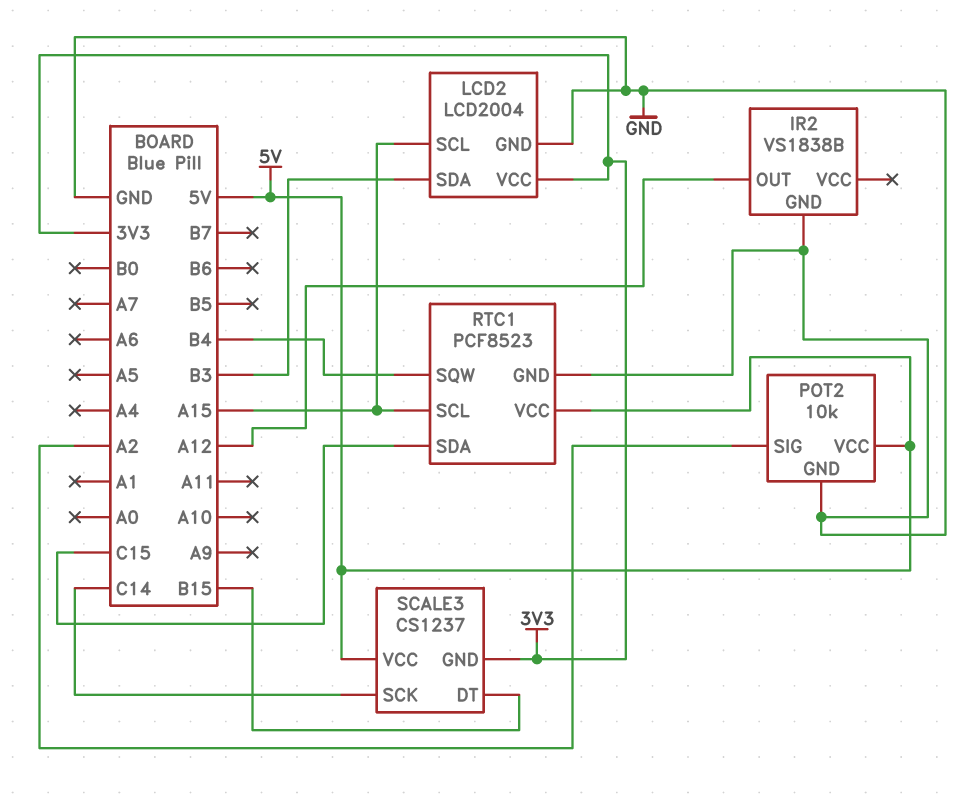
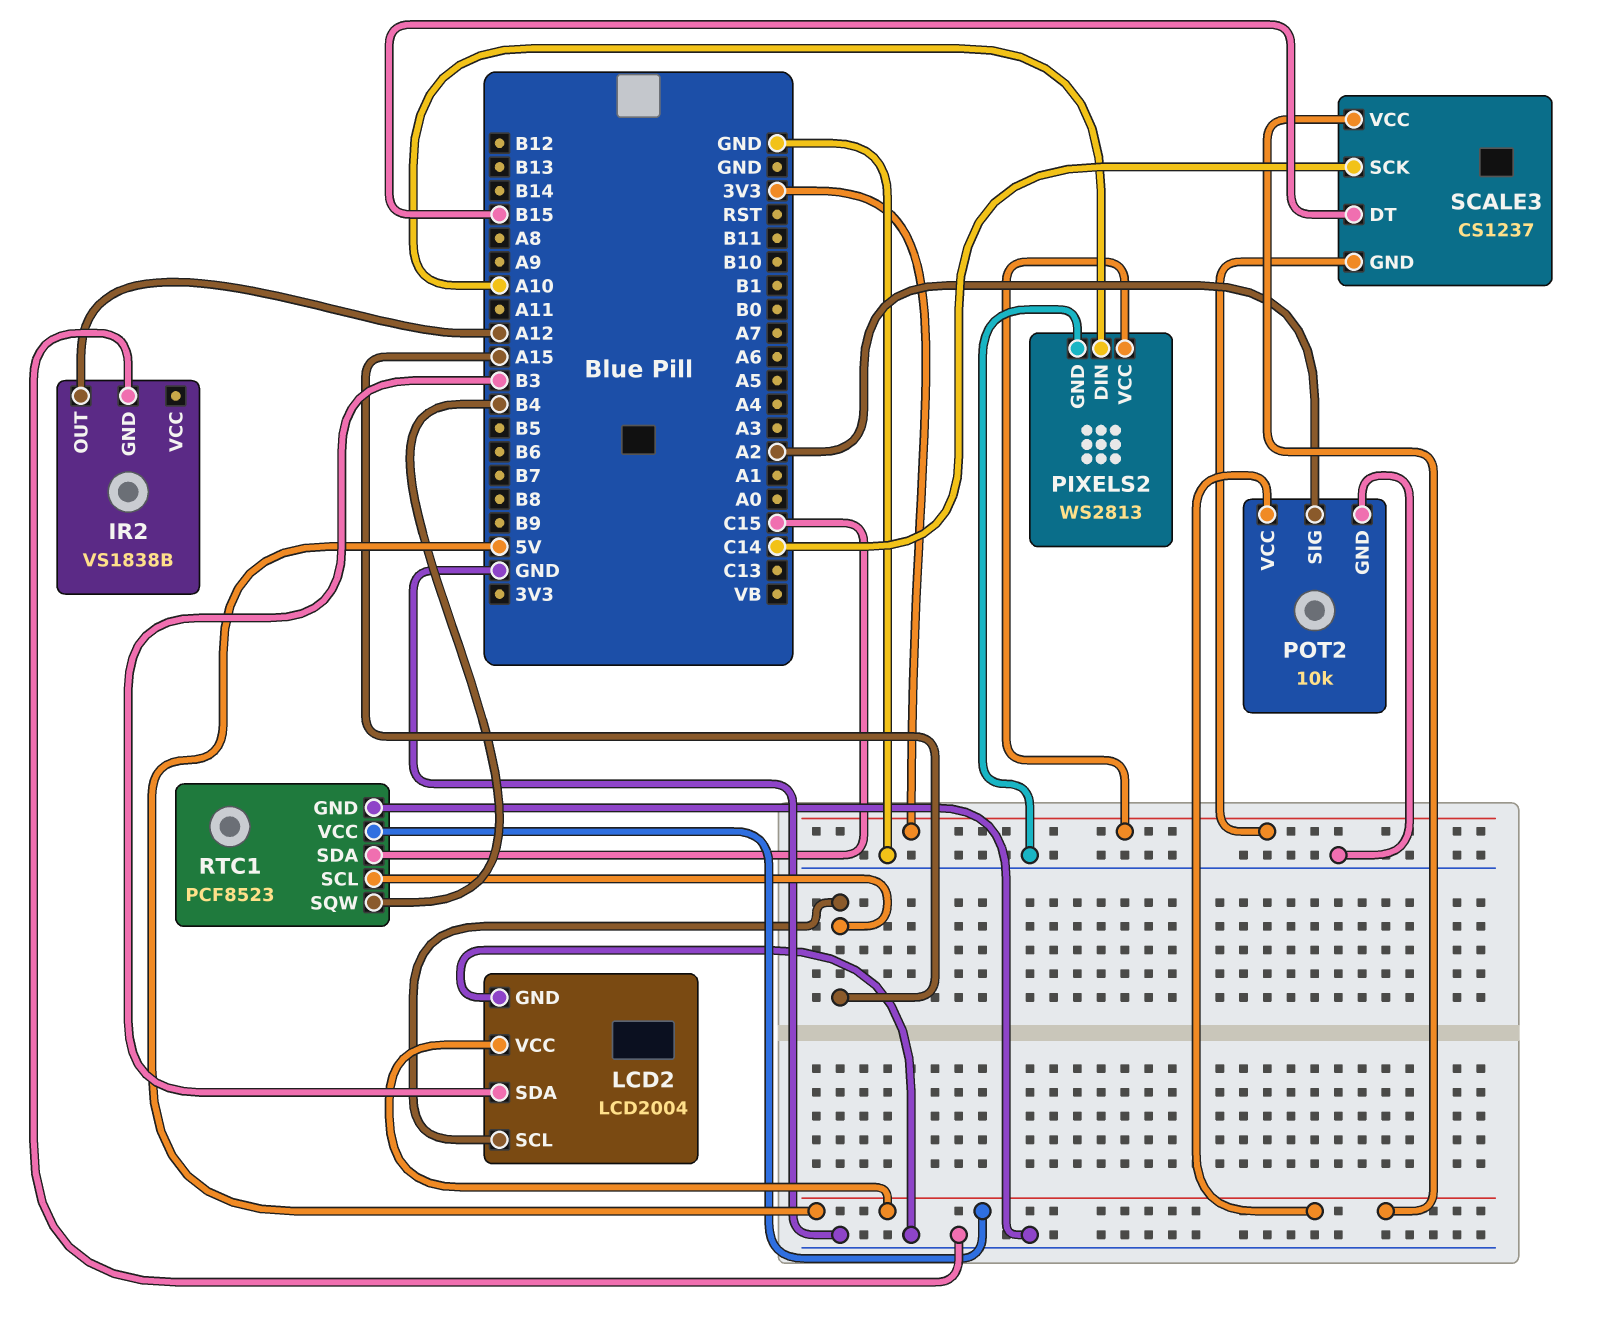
LCD2 pin VCC: 3V3 -> 5V
PIXELS2: none -> WS2813
PIXELS2 pin DIN: none -> A10
PIXELS2 pin GND: none -> GND
PIXELS2 pin VCC: none -> 3V3

